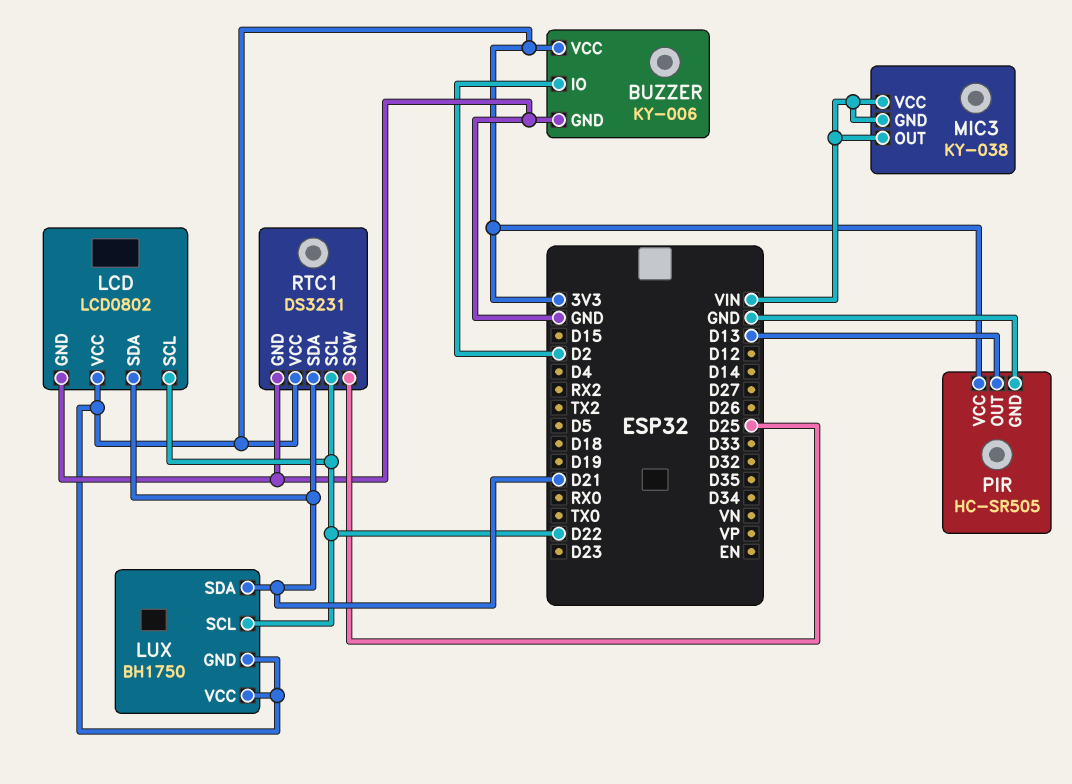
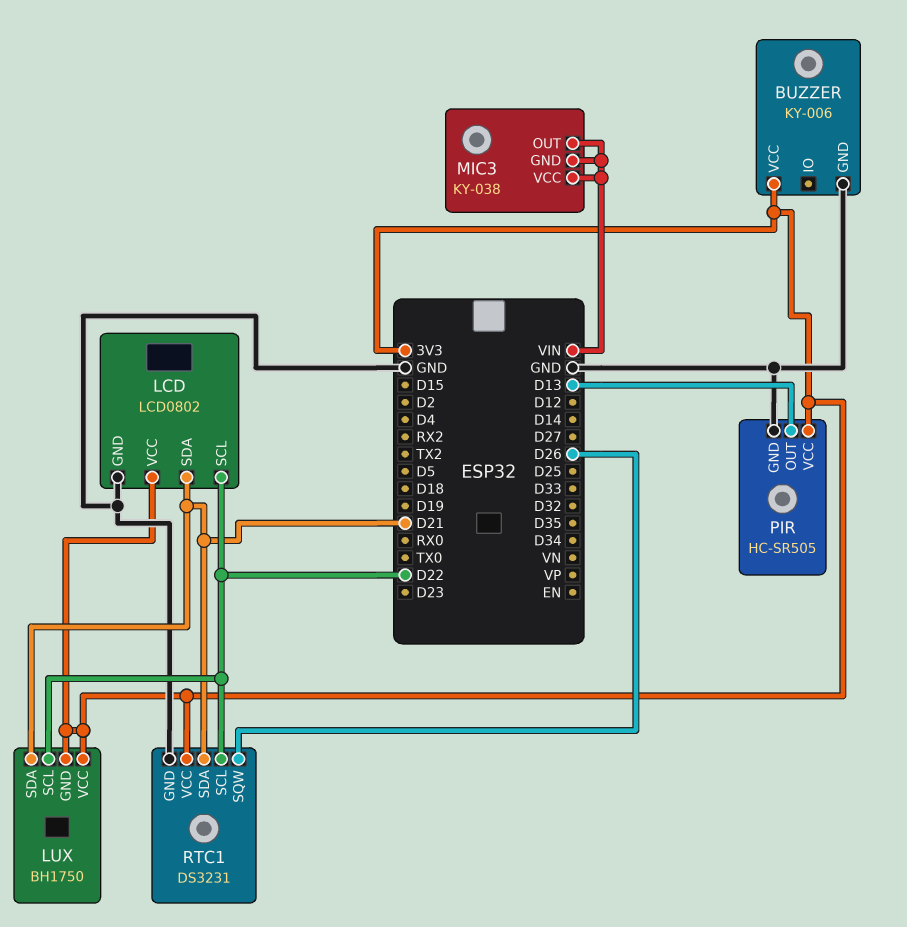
BUZZER pin IO: D2 -> none
RTC1 pin SQW: D25 -> D26

